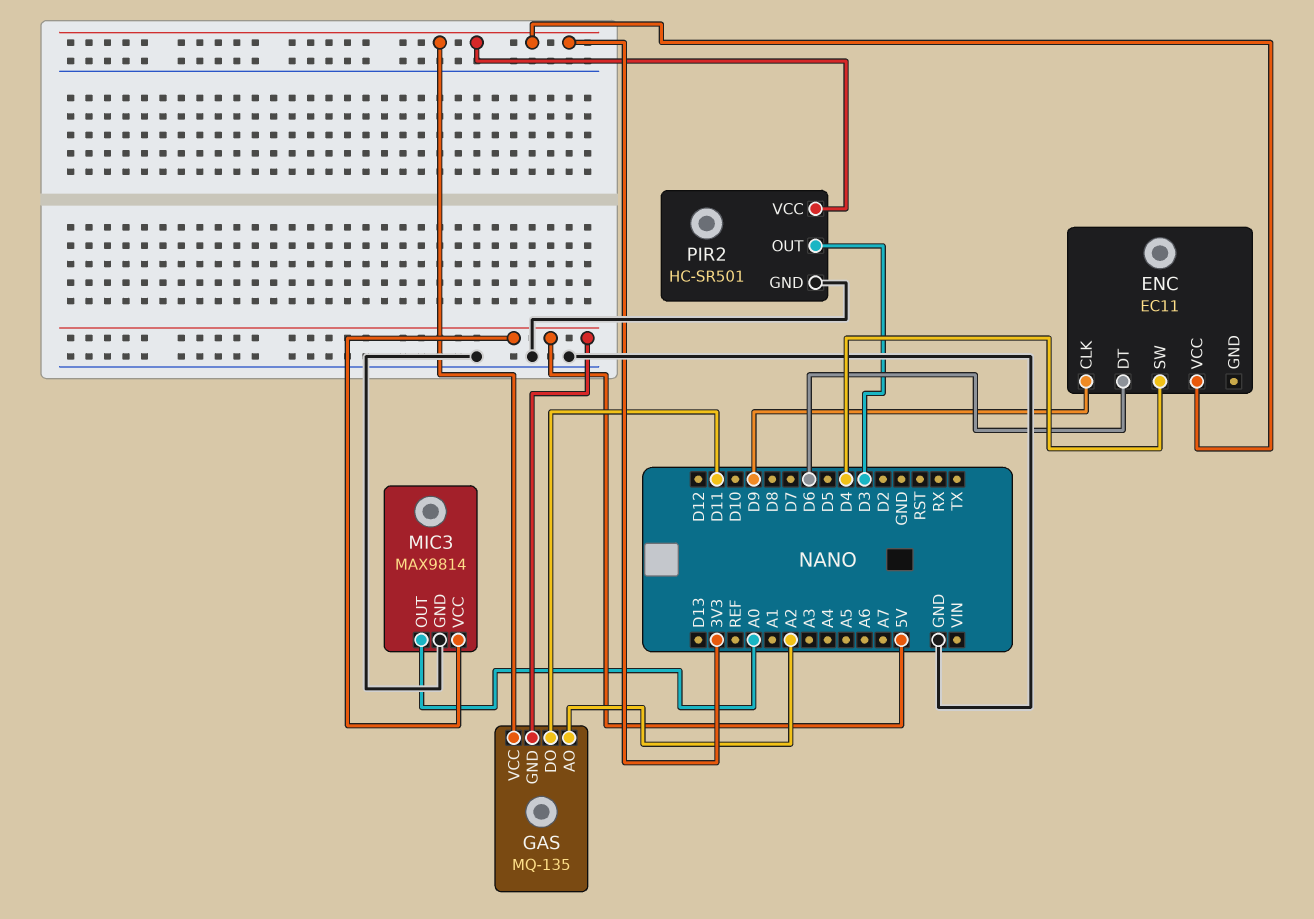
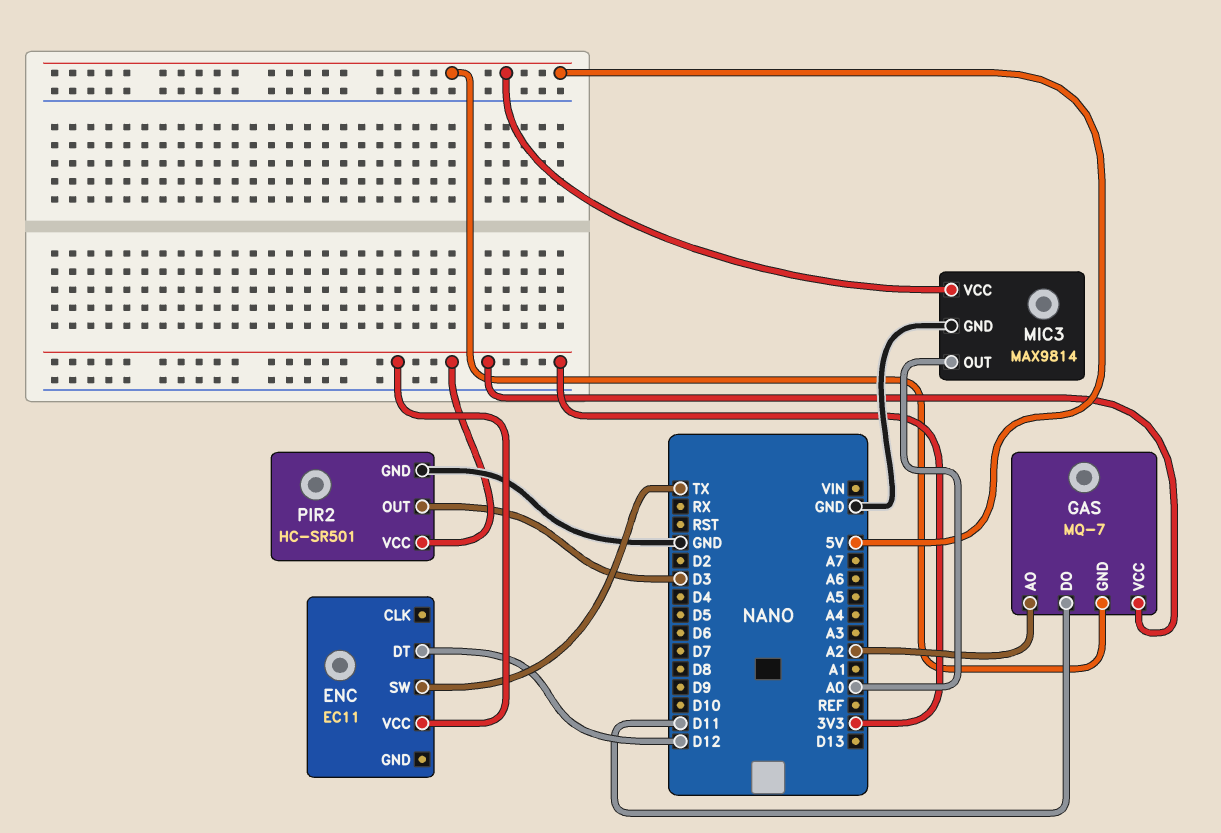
ENC pin CLK: D9 -> none
ENC pin DT: D6 -> D12
ENC pin SW: D4 -> TX
GAS: MQ-135 -> MQ-7

